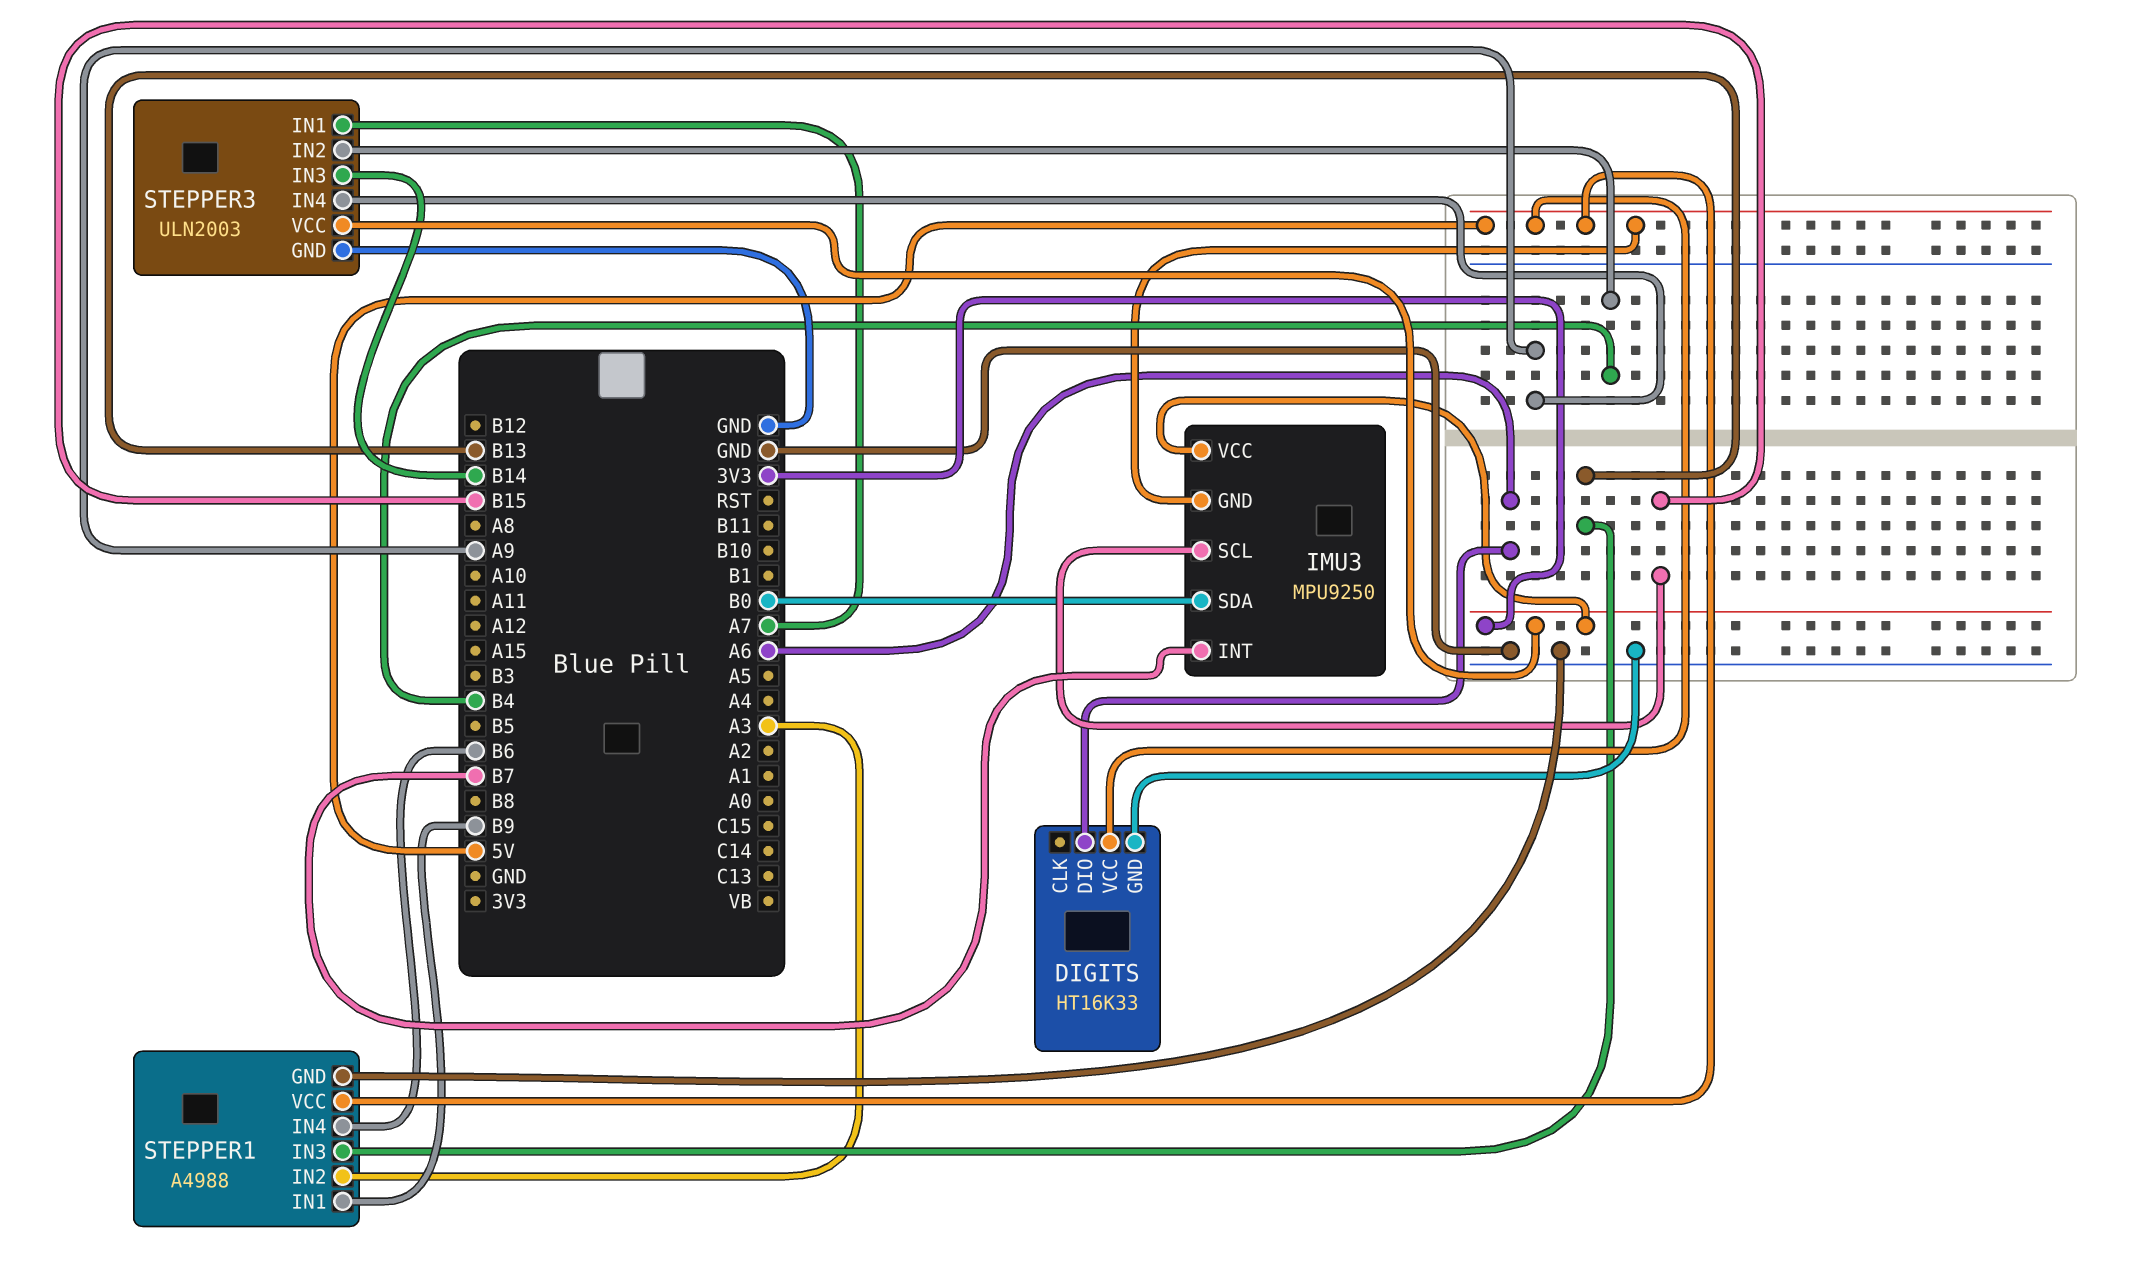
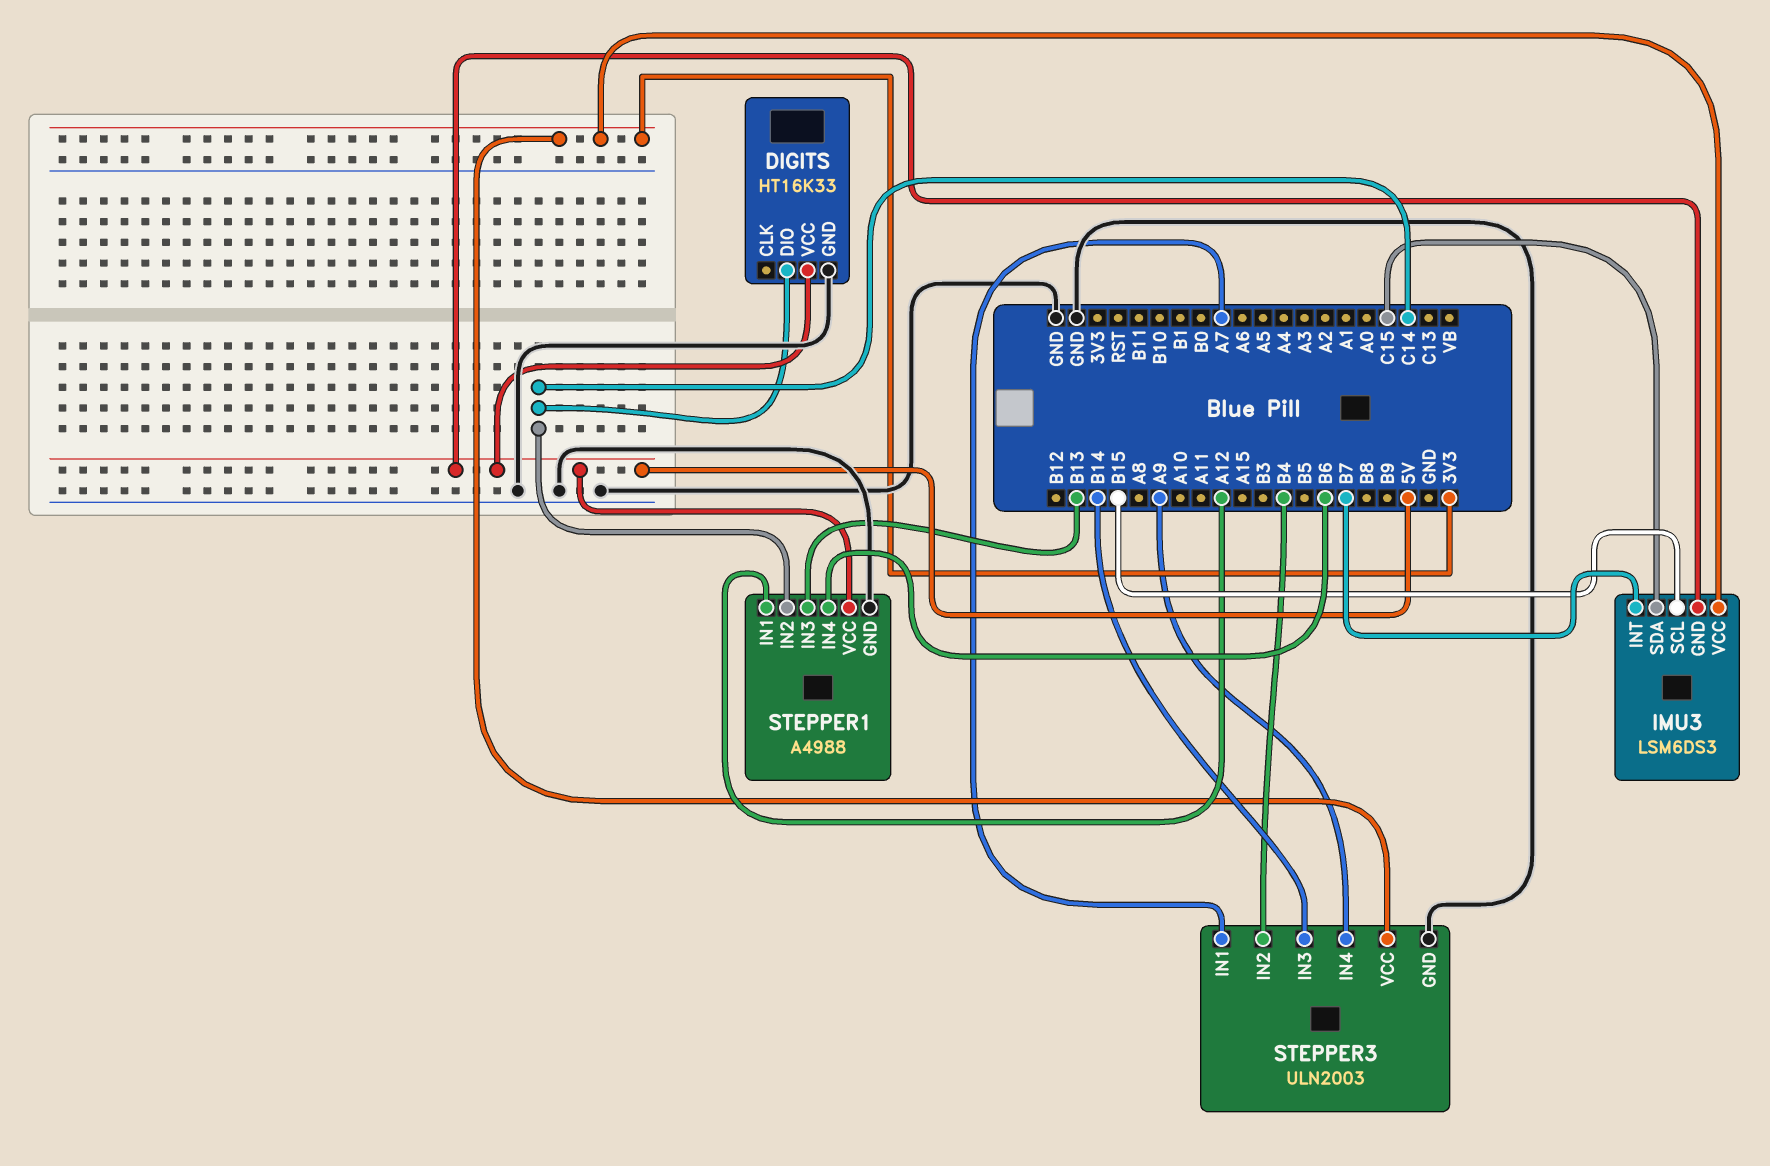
DIGITS pin DIO: A6 -> C14
IMU3: MPU9250 -> LSM6DS3
IMU3 pin SDA: B0 -> C15
STEPPER1 pin IN1: B9 -> A12
STEPPER1 pin IN2: A3 -> C14

